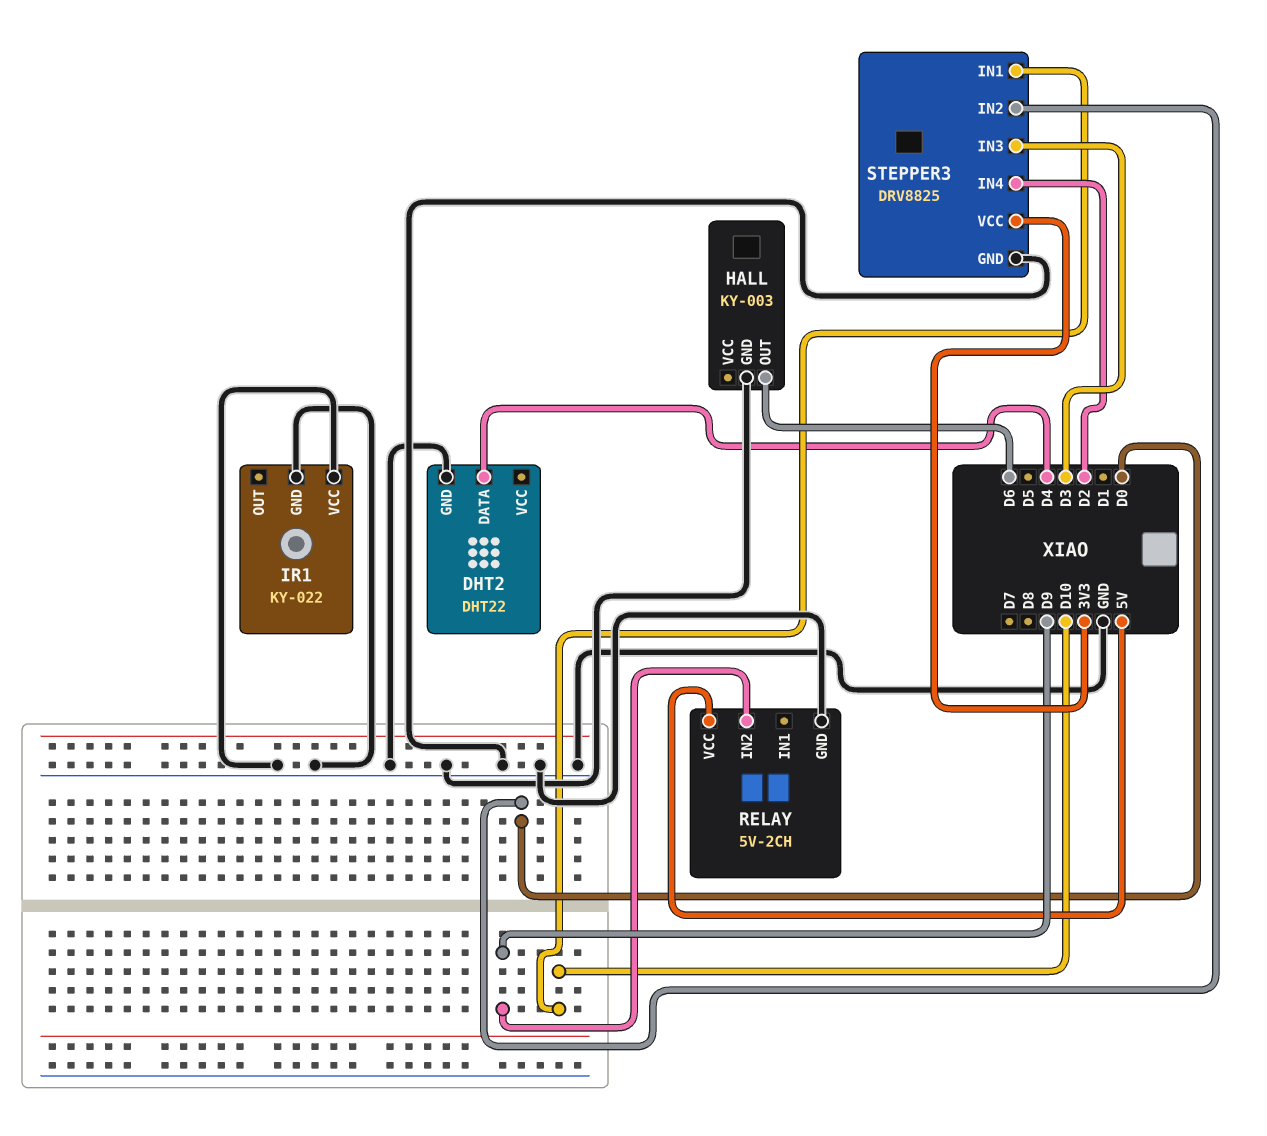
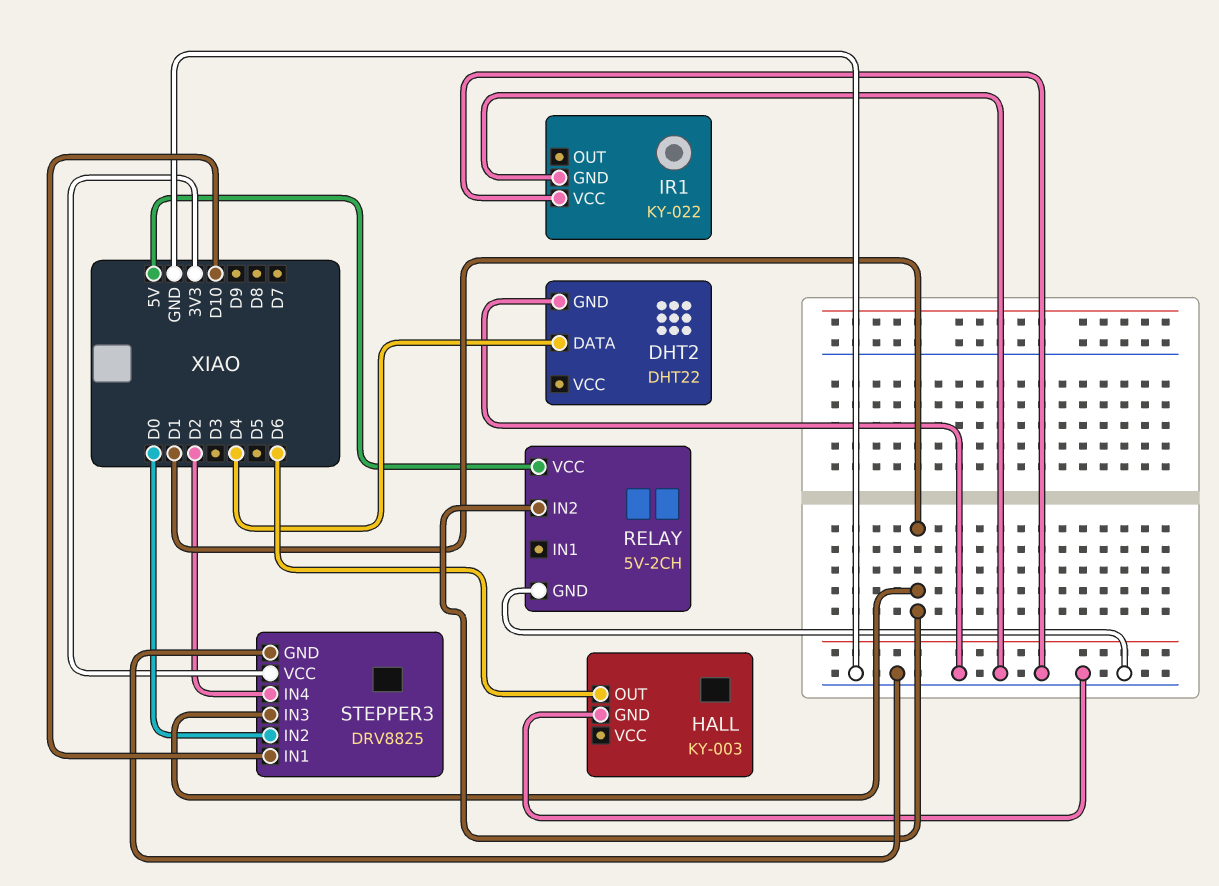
RELAY pin IN2: D9 -> D1
STEPPER3 pin IN3: D3 -> D1

